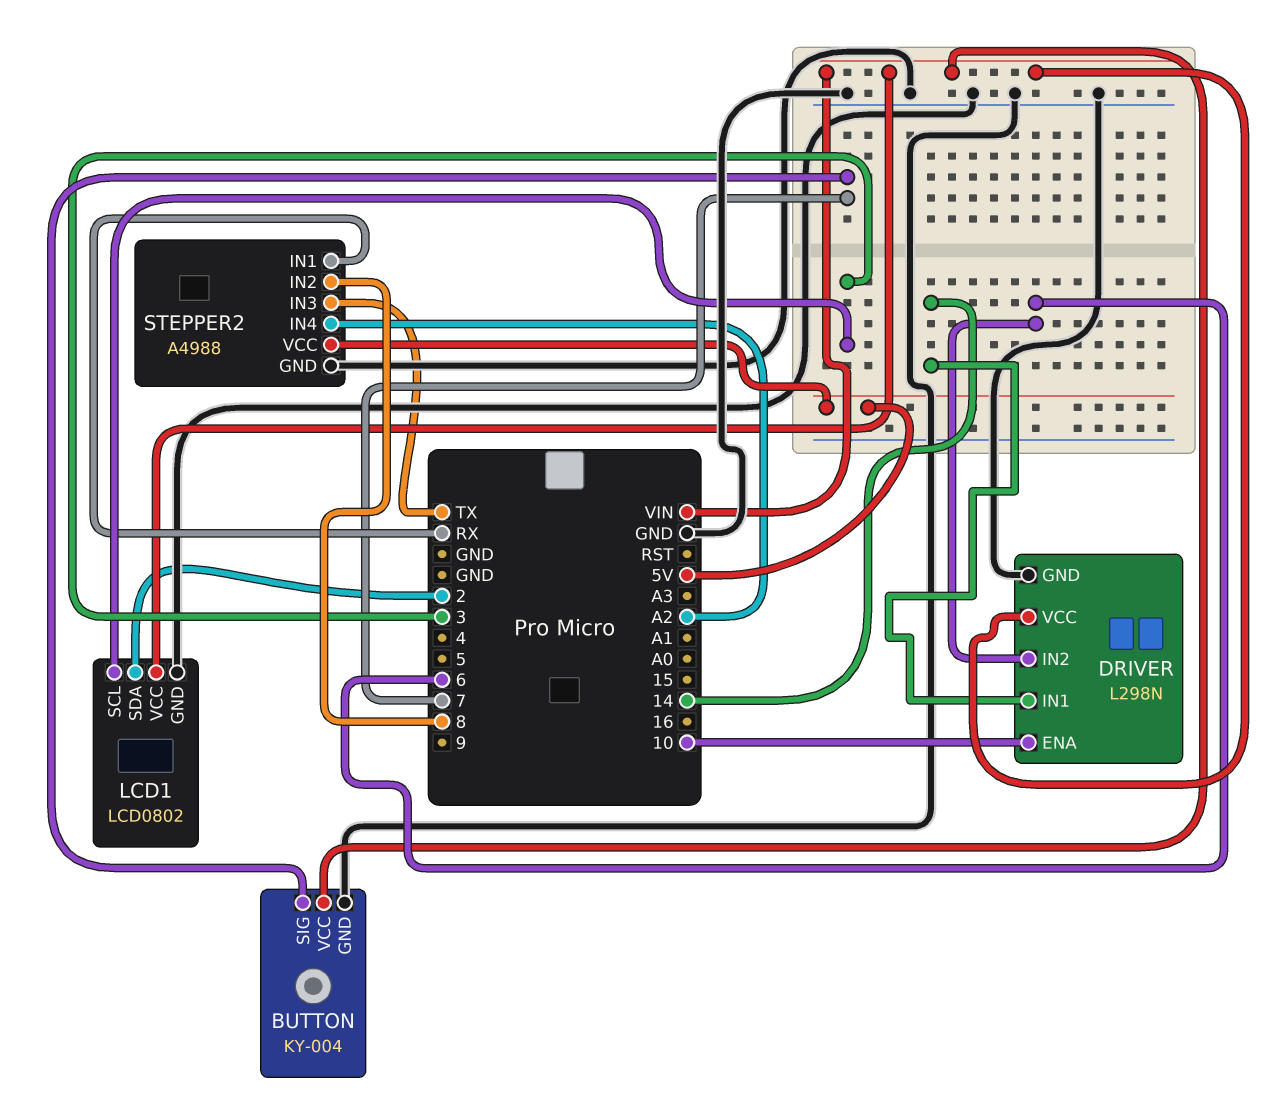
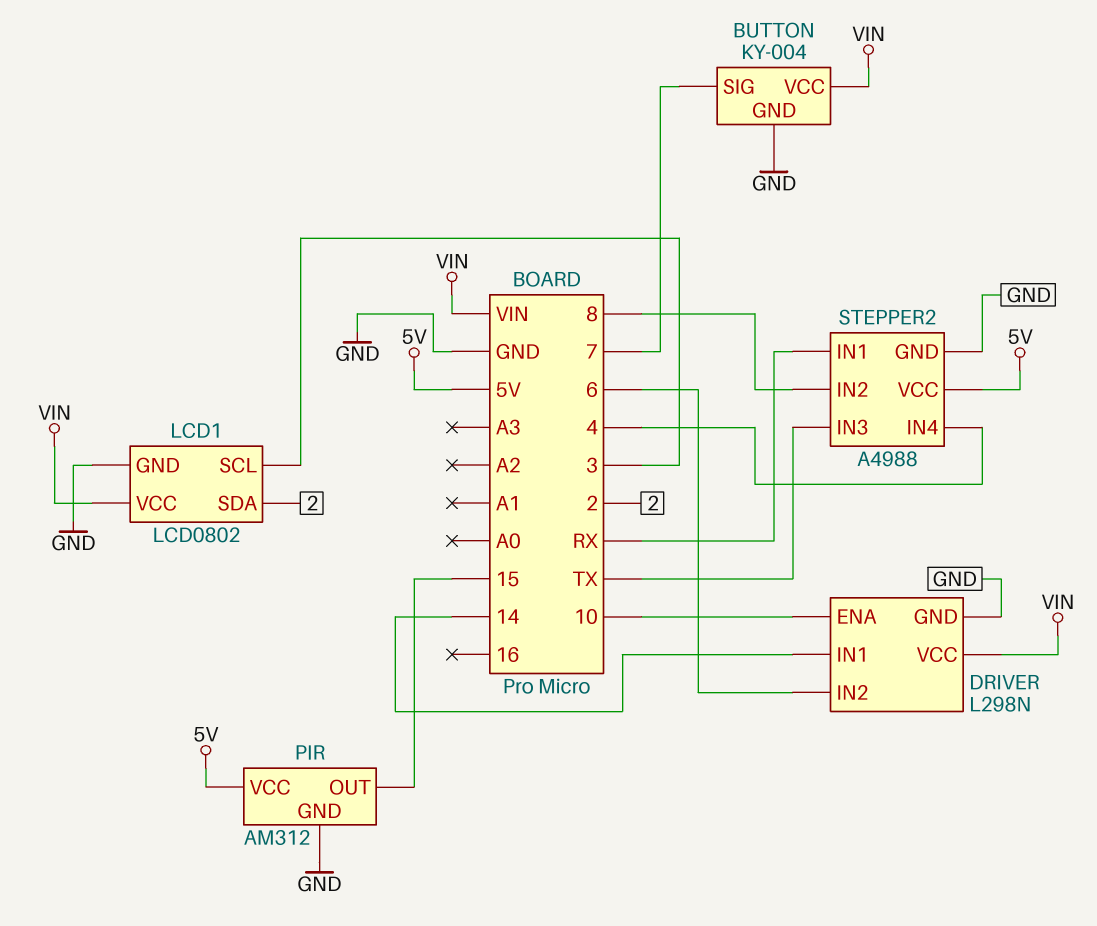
PIR: none -> AM312
PIR pin GND: none -> GND
PIR pin OUT: none -> 15
PIR pin VCC: none -> 5V
STEPPER2 pin IN4: A2 -> 4

